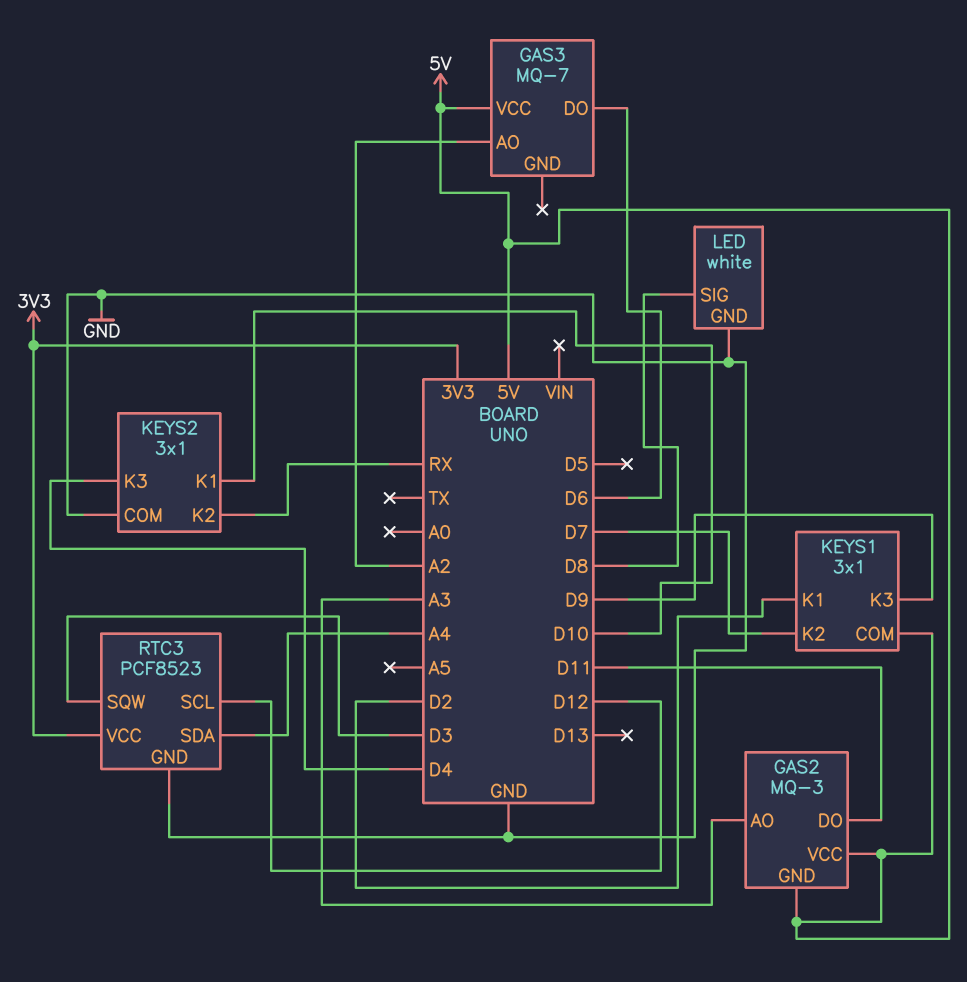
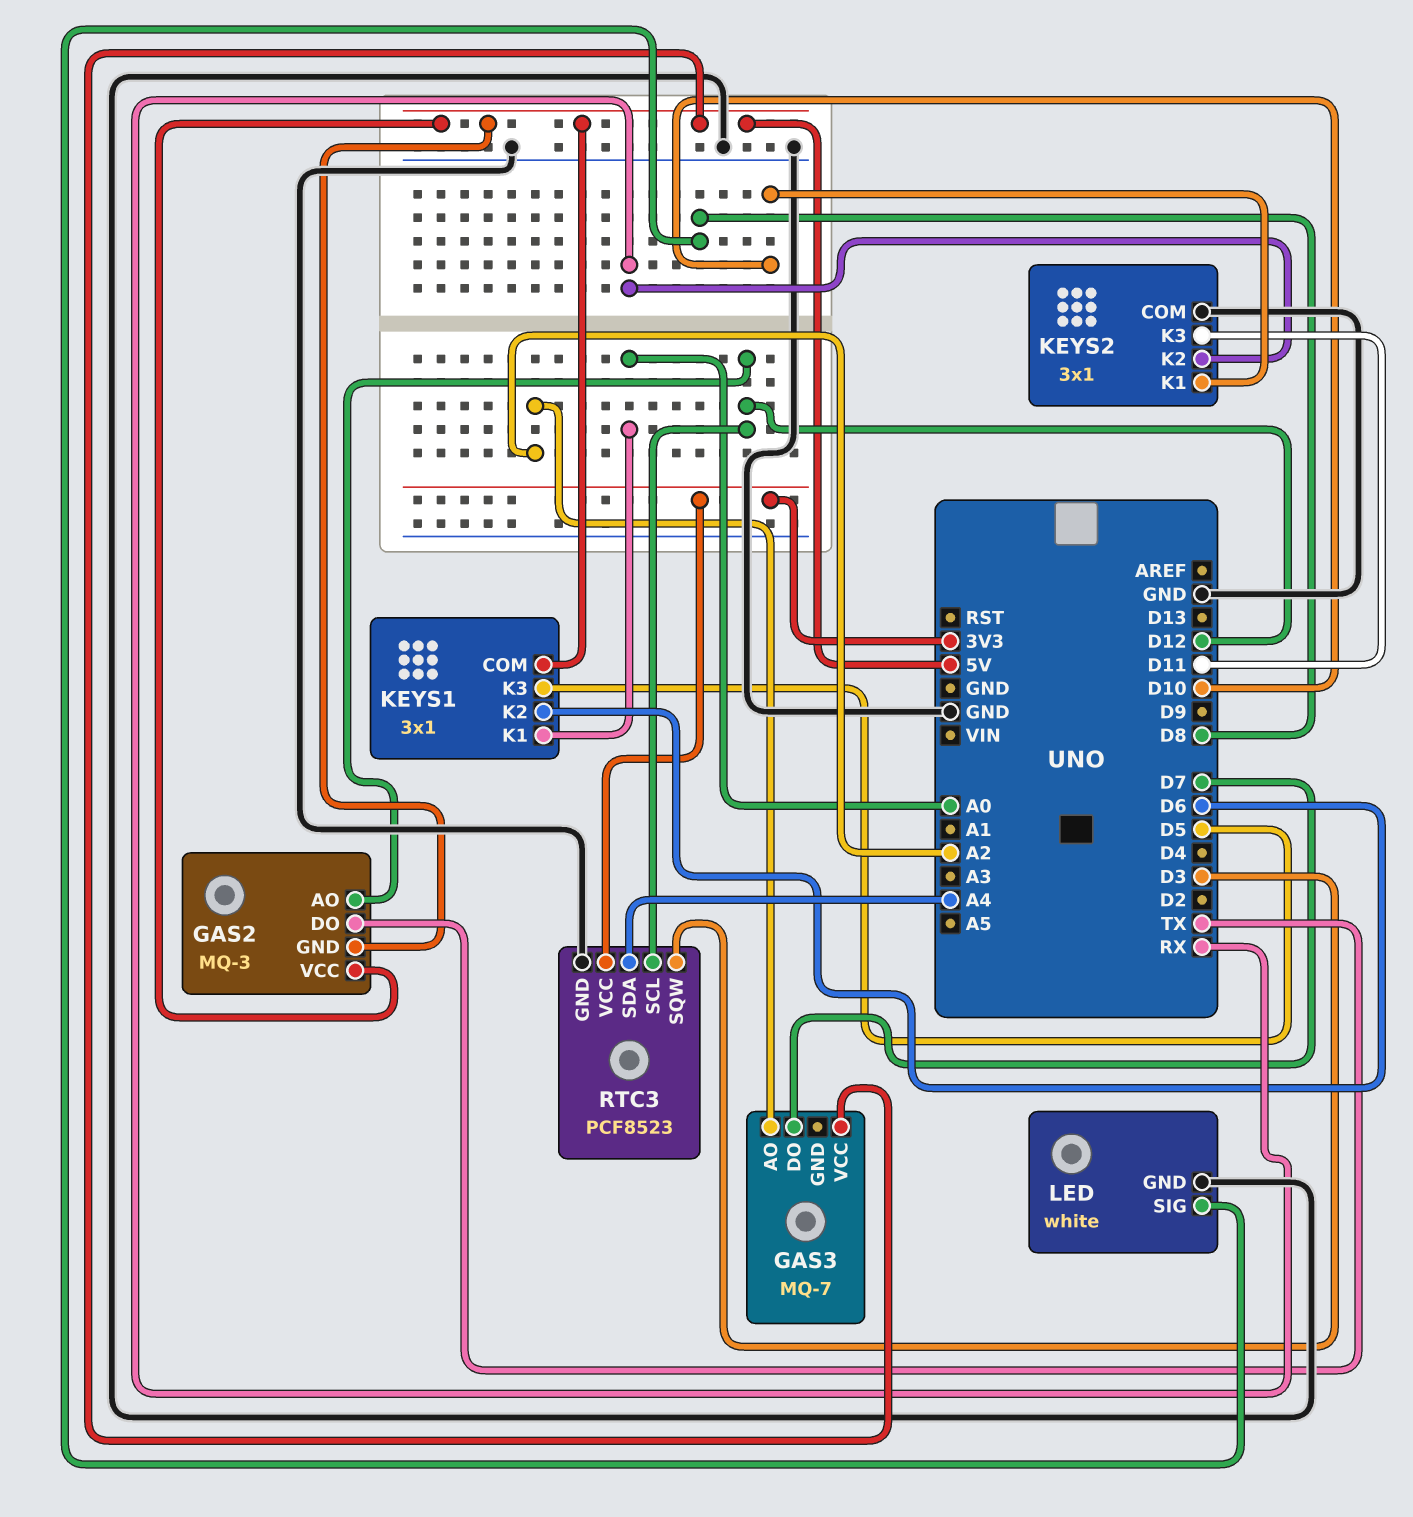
GAS2 pin AO: A3 -> D12
GAS2 pin DO: D11 -> TX
GAS3 pin DO: D6 -> D7
KEYS1 pin K1: D2 -> A0
KEYS1 pin K2: D7 -> D6
KEYS1 pin K3: D9 -> D5
KEYS2 pin K3: D4 -> D11

